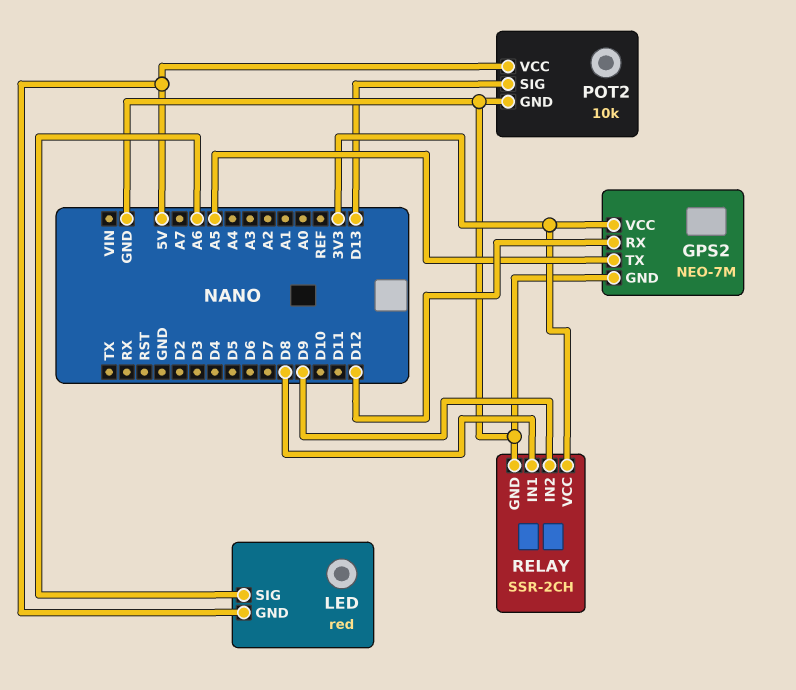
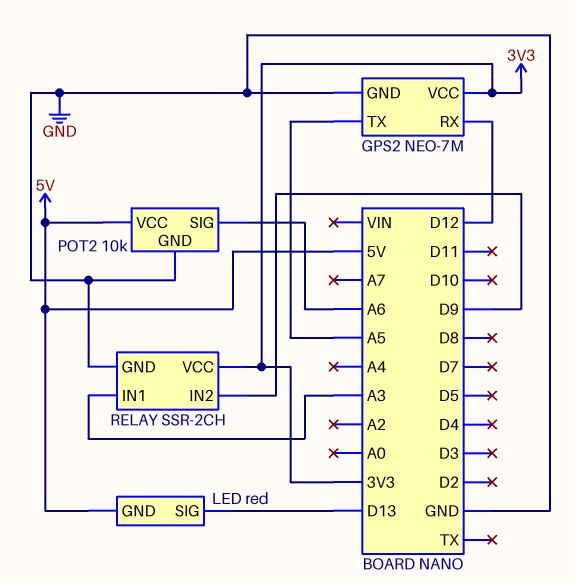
LED pin SIG: A6 -> D13
POT2 pin SIG: D13 -> A6
RELAY pin IN1: D8 -> A3

